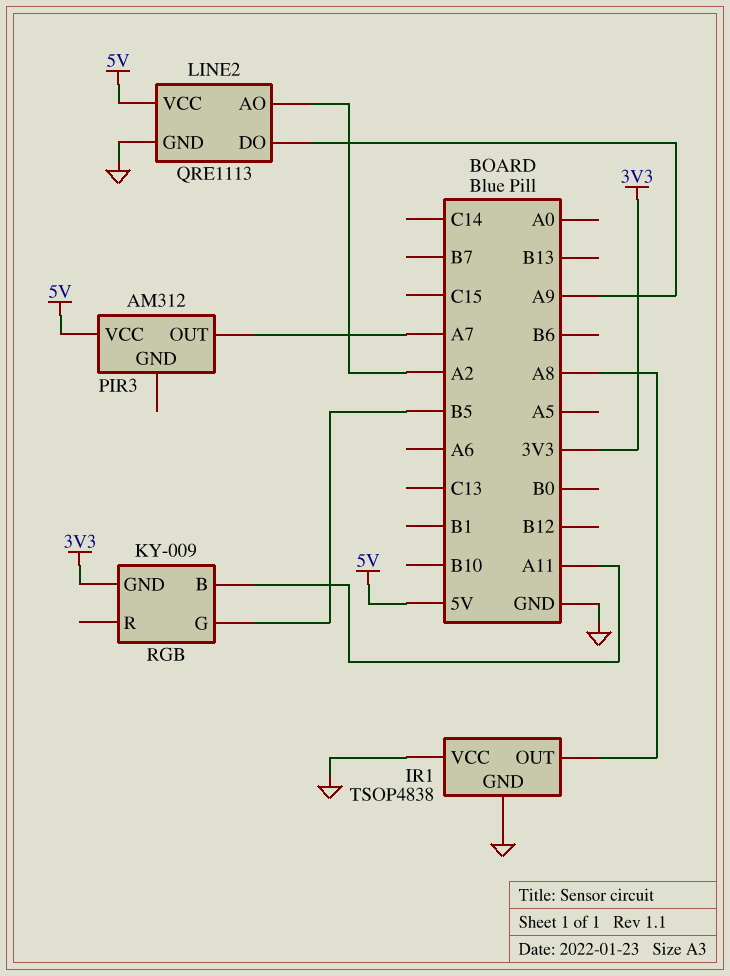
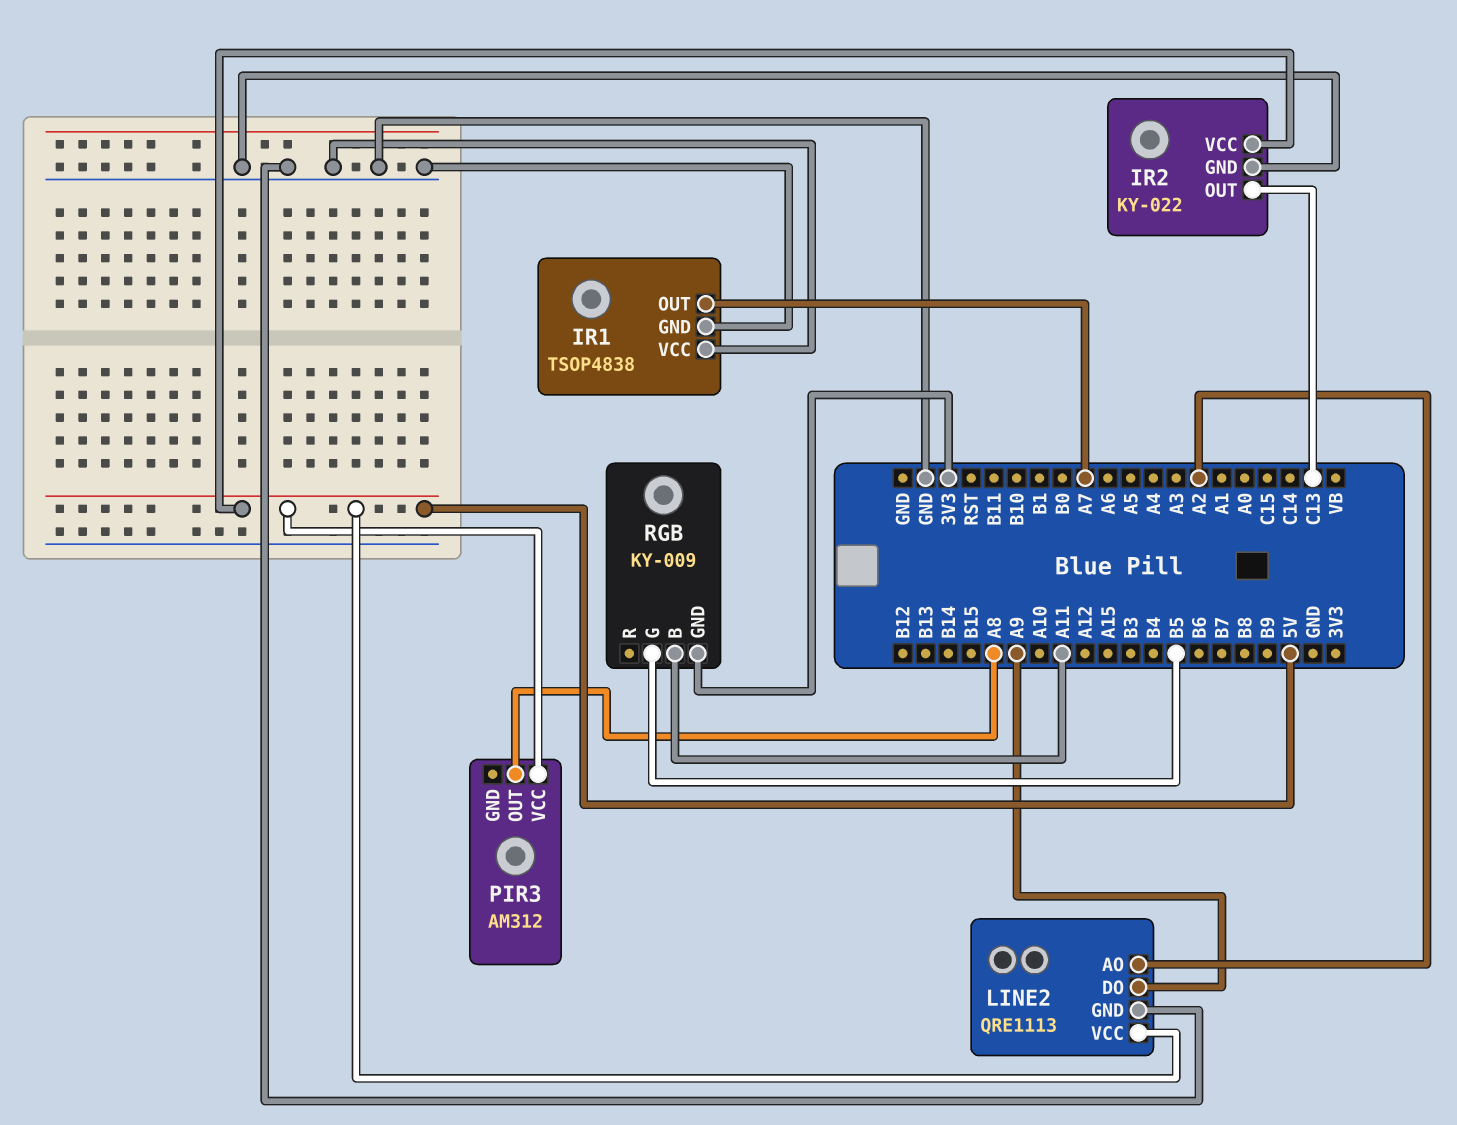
IR1 pin OUT: A8 -> A7
IR2: none -> KY-022
IR2 pin GND: none -> GND
IR2 pin OUT: none -> C13
IR2 pin VCC: none -> 5V
PIR3 pin OUT: A7 -> A8

